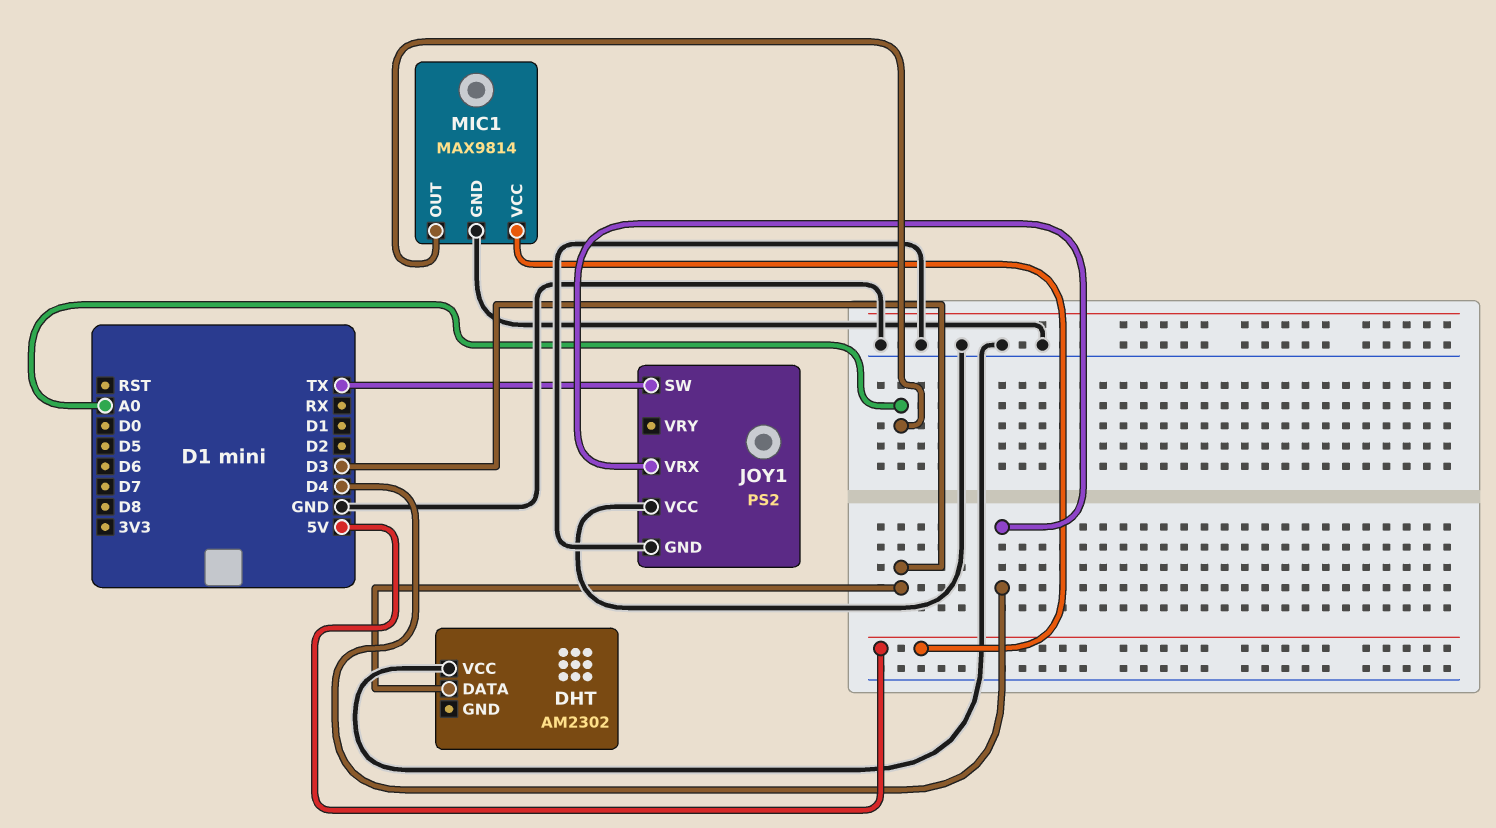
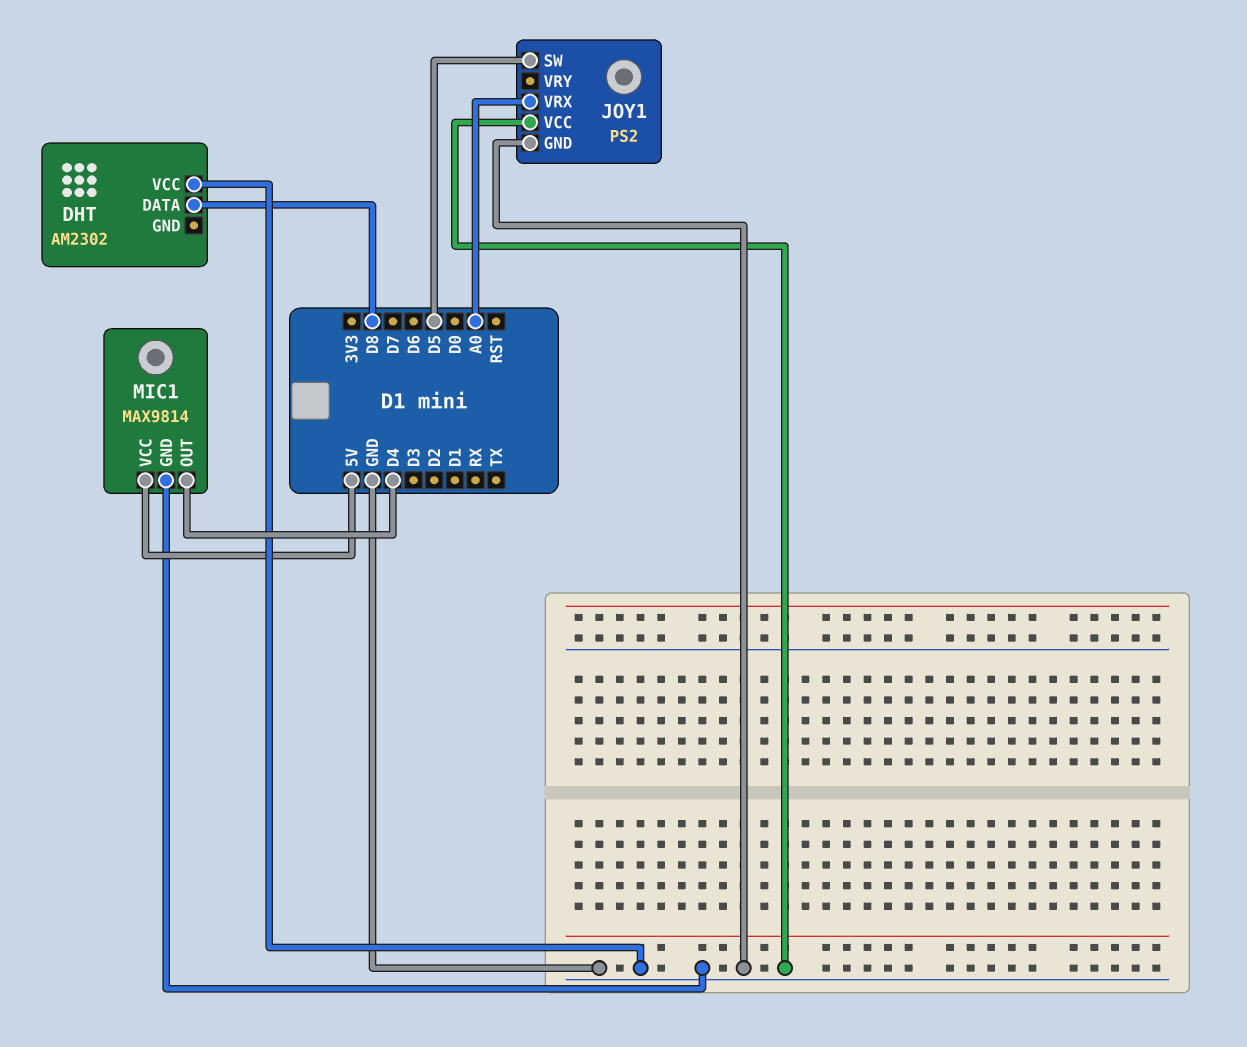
DHT pin DATA: D3 -> D8
JOY1 pin SW: TX -> D5
JOY1 pin VRX: D4 -> A0
MIC1 pin OUT: A0 -> D4

